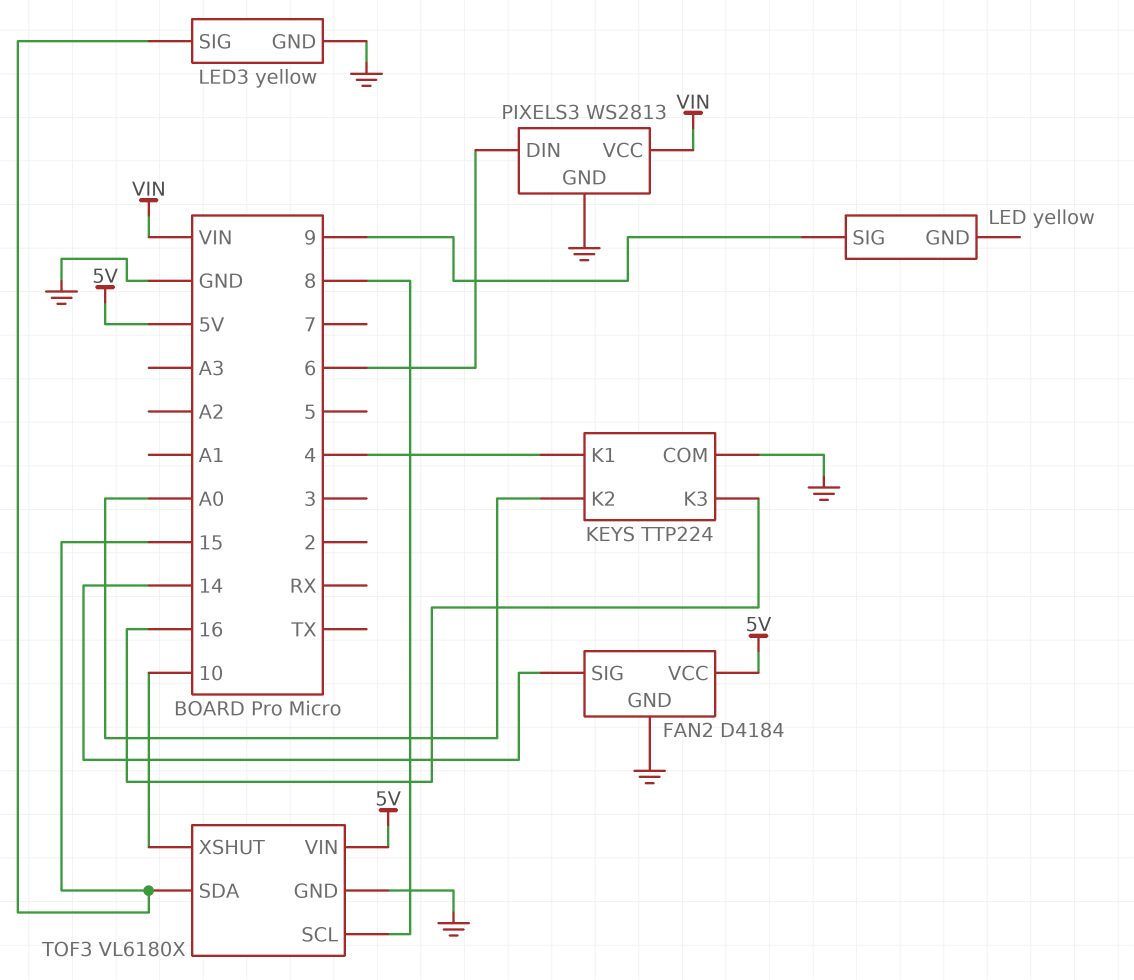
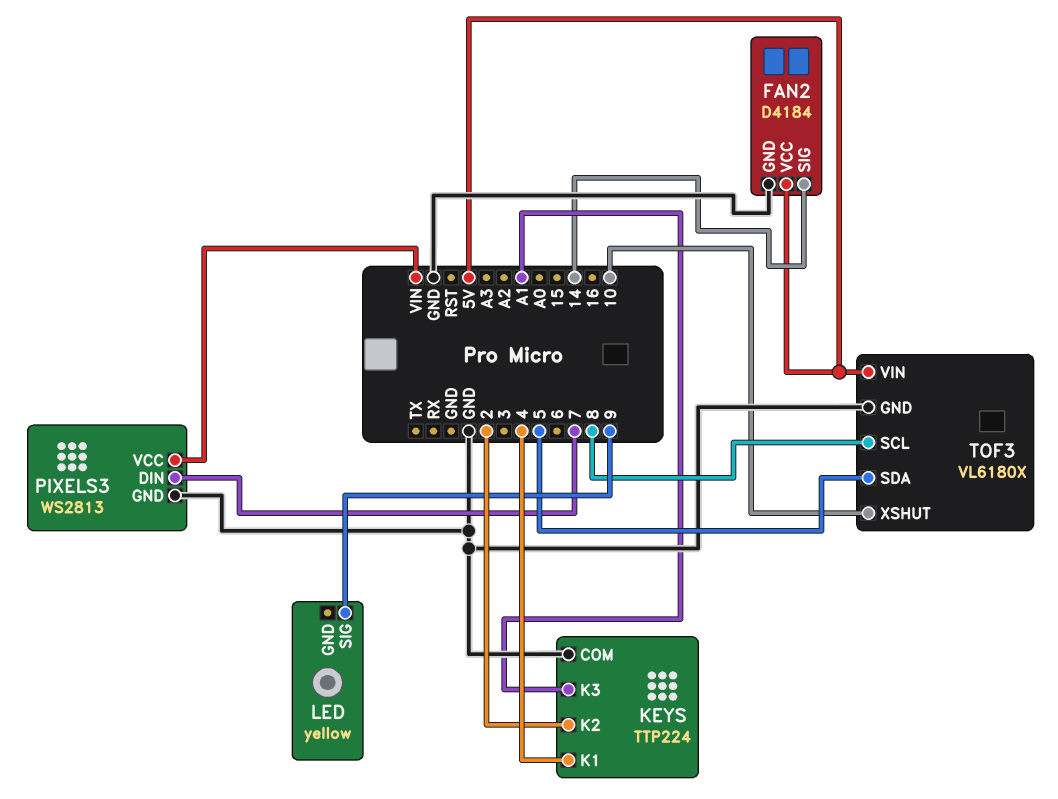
KEYS pin K2: A0 -> 2
KEYS pin K3: 16 -> A1
LED3: yellow -> none
LED3 pin GND: GND -> none
LED3 pin SIG: 15 -> none
PIXELS3 pin DIN: 6 -> 7
TOF3 pin SDA: 15 -> 5

